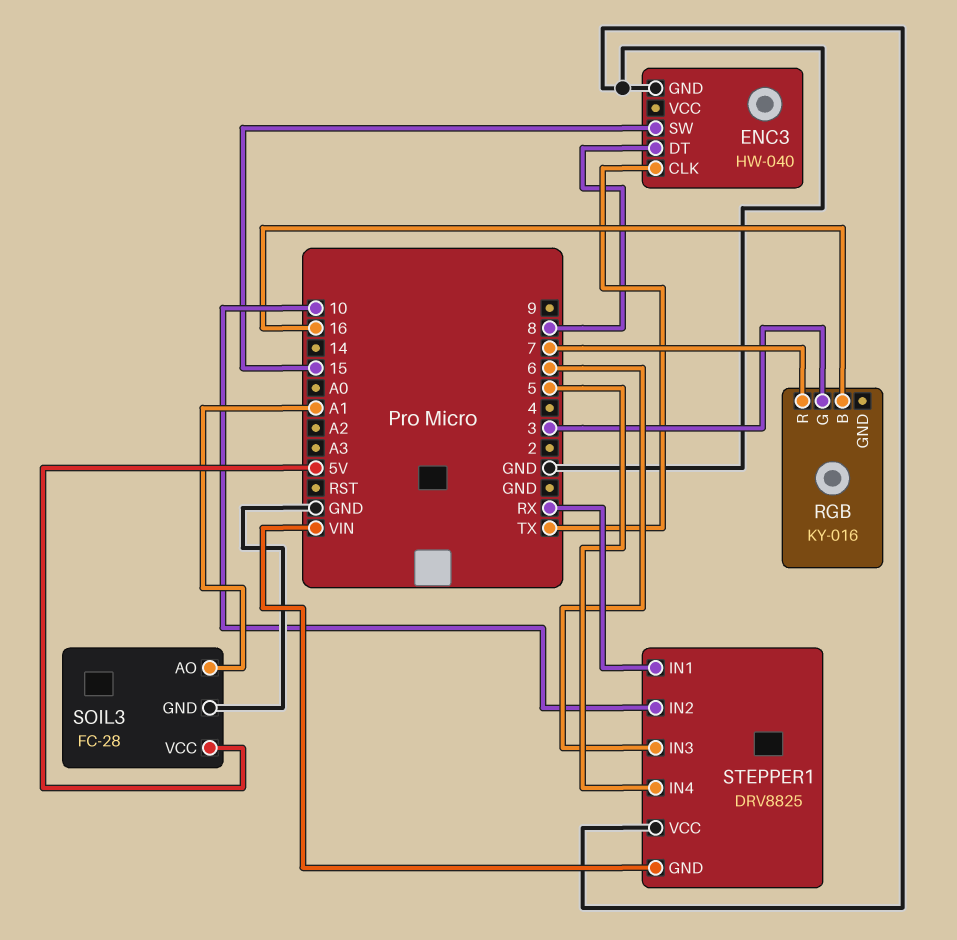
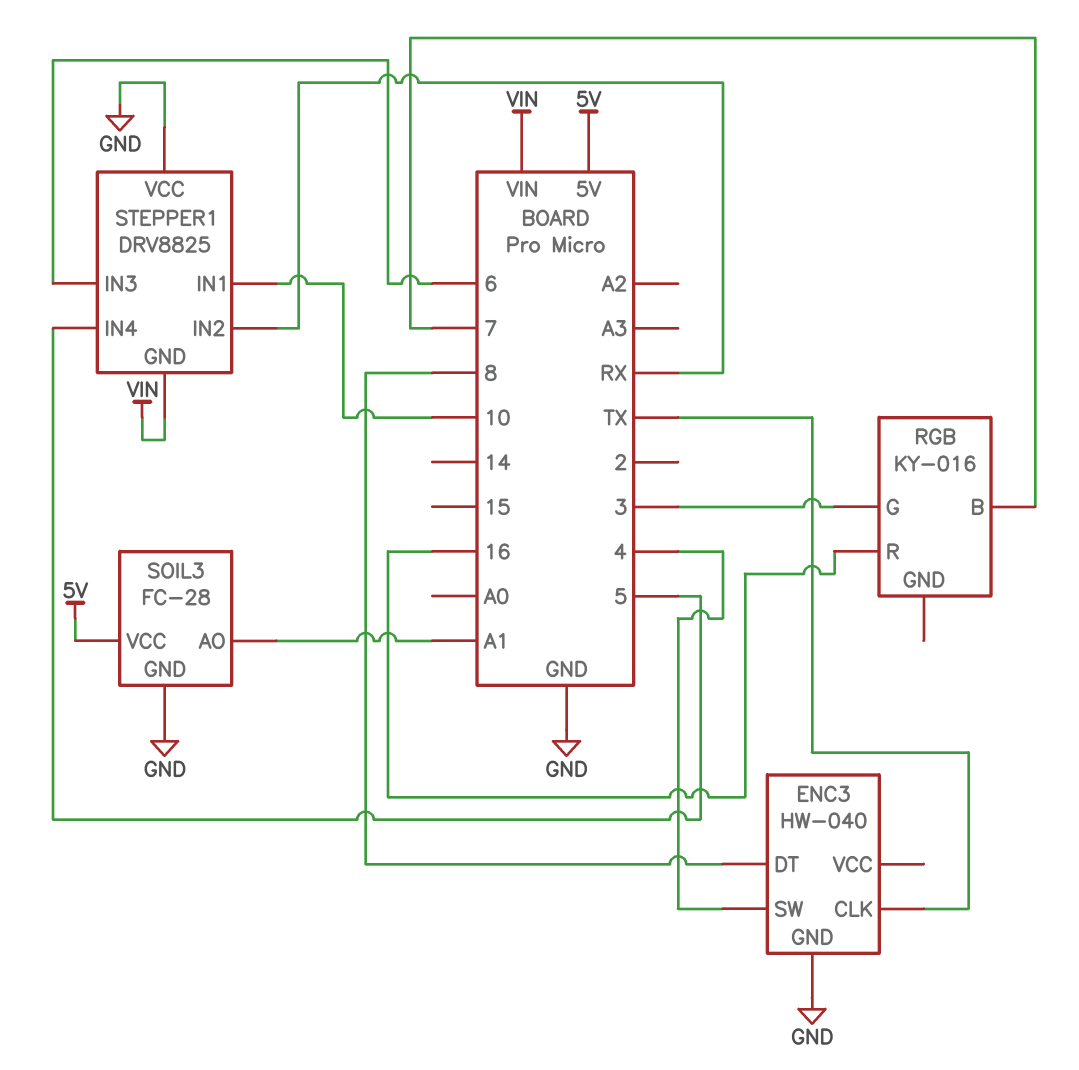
ENC3 pin SW: 15 -> 4
RGB pin B: 16 -> 7
RGB pin R: 7 -> 16
STEPPER1 pin IN1: RX -> 10
STEPPER1 pin IN2: 10 -> RX

